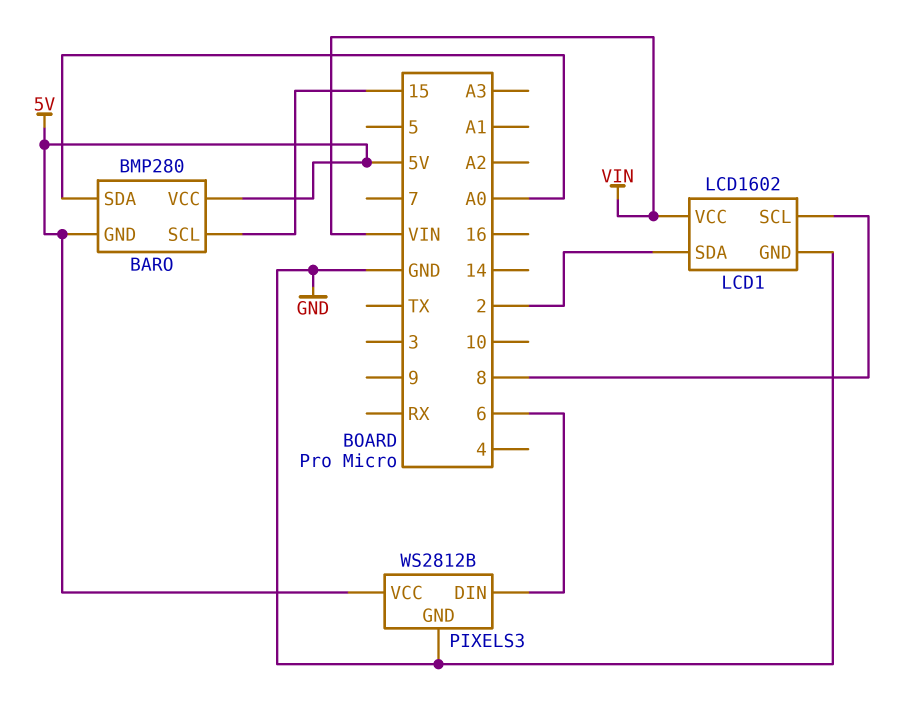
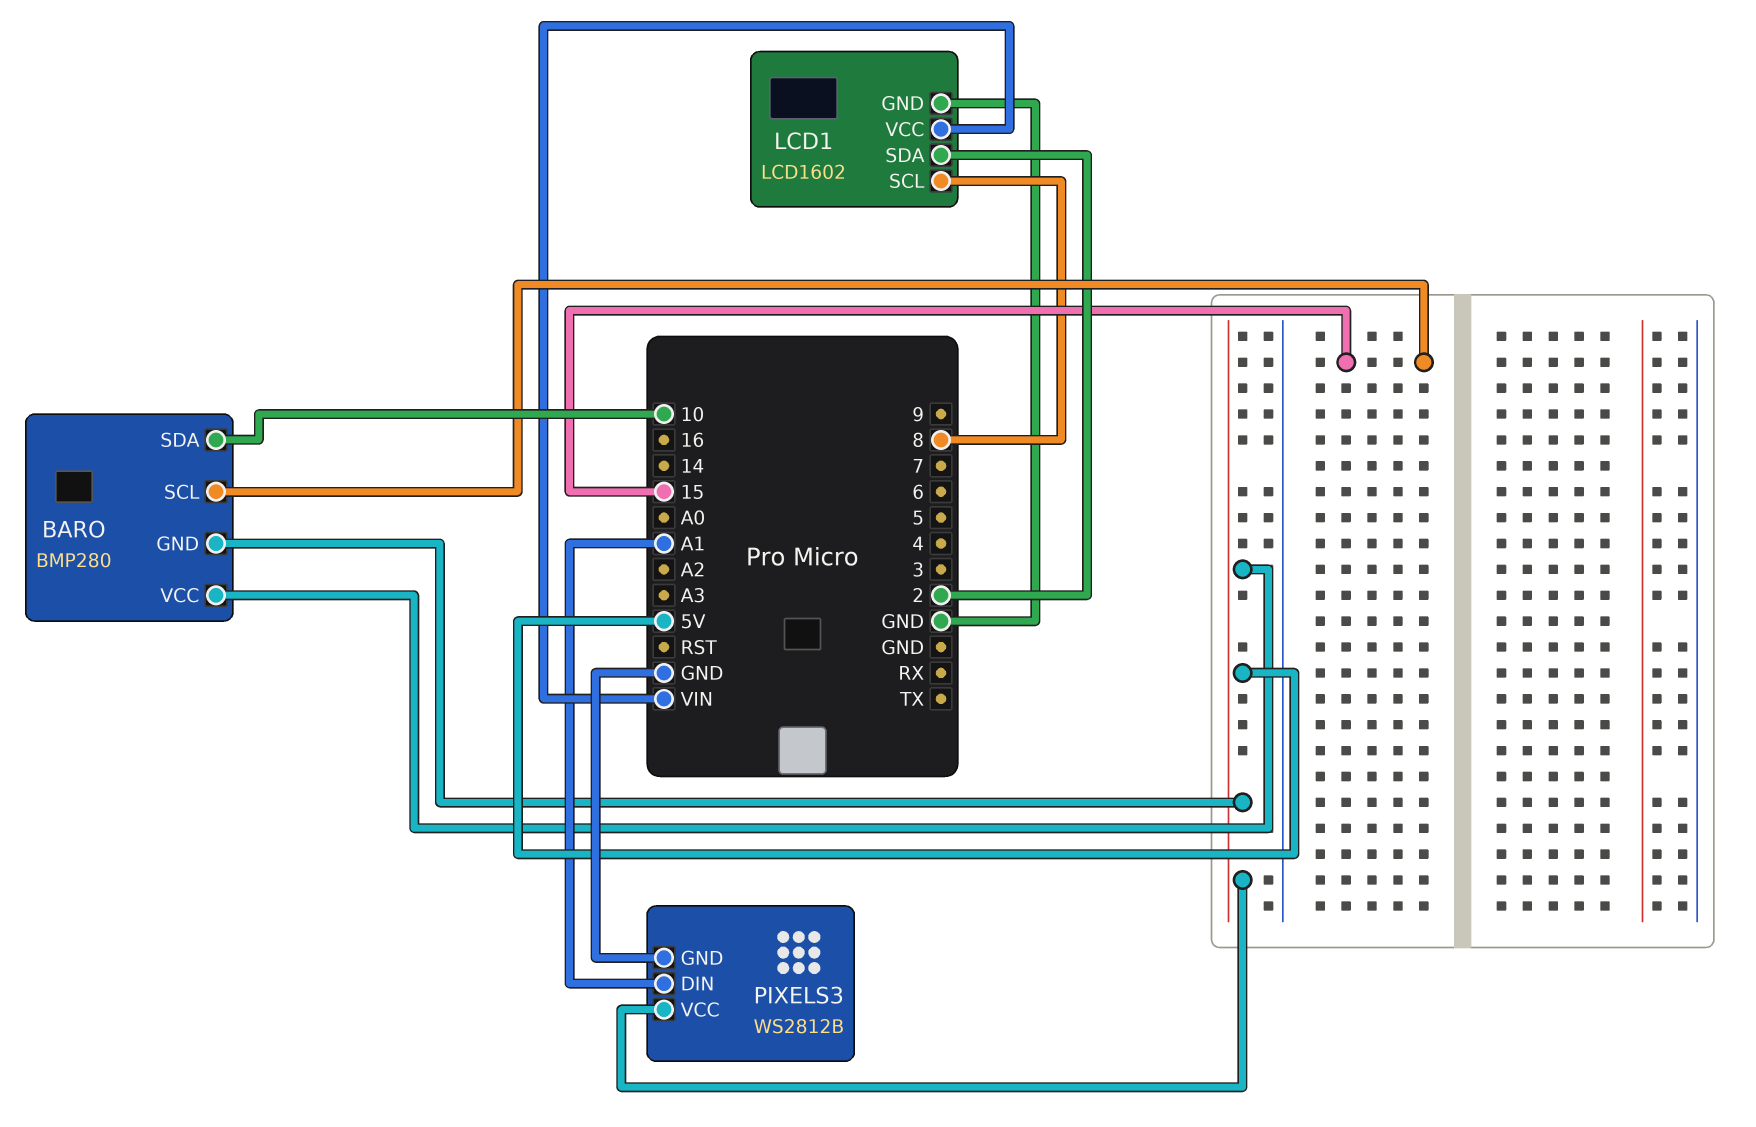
BARO pin SDA: A0 -> 10
PIXELS3 pin DIN: 6 -> A1

